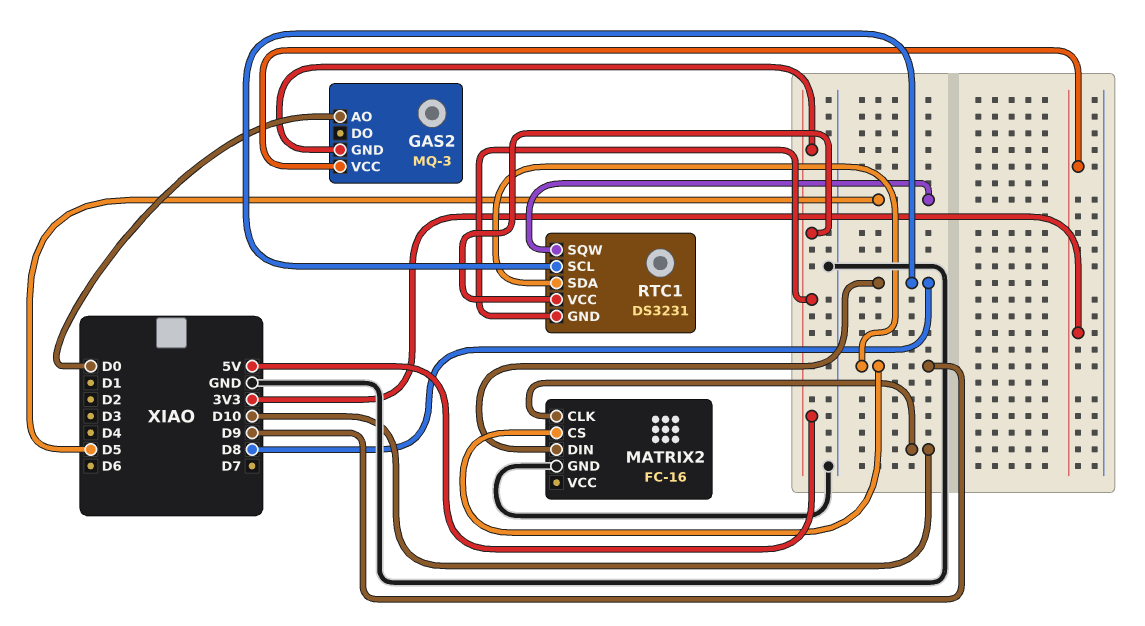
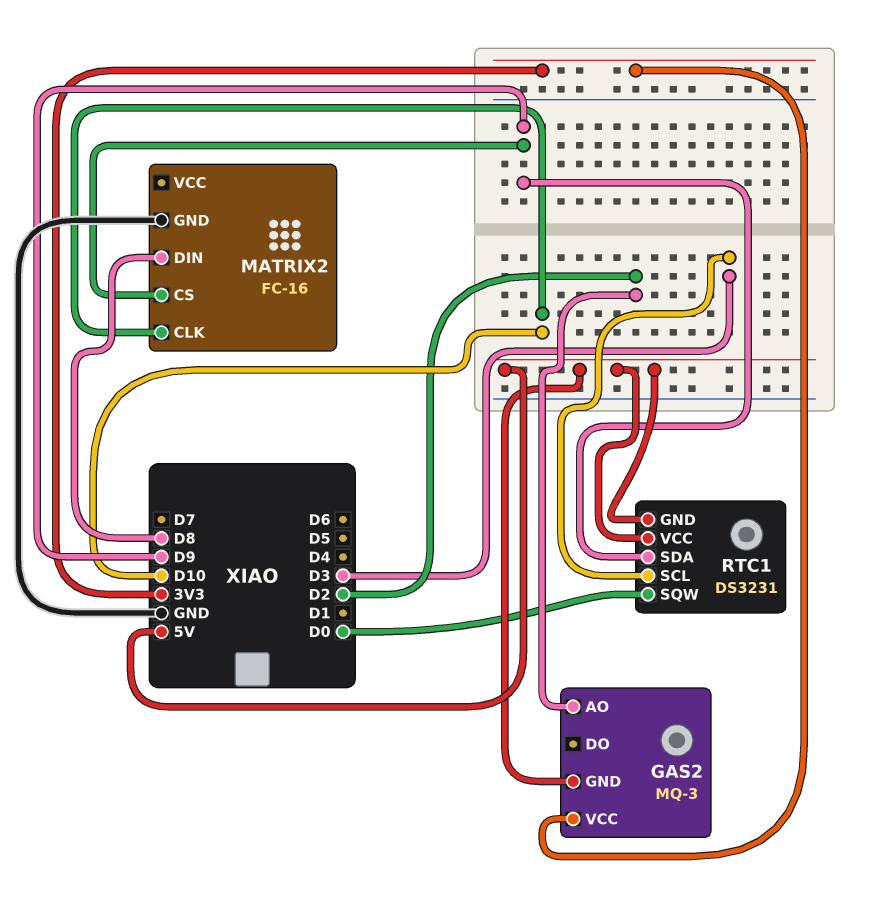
GAS2 pin AO: D0 -> D2
RTC1 pin SCL: D8 -> D3
RTC1 pin SQW: D5 -> D0

